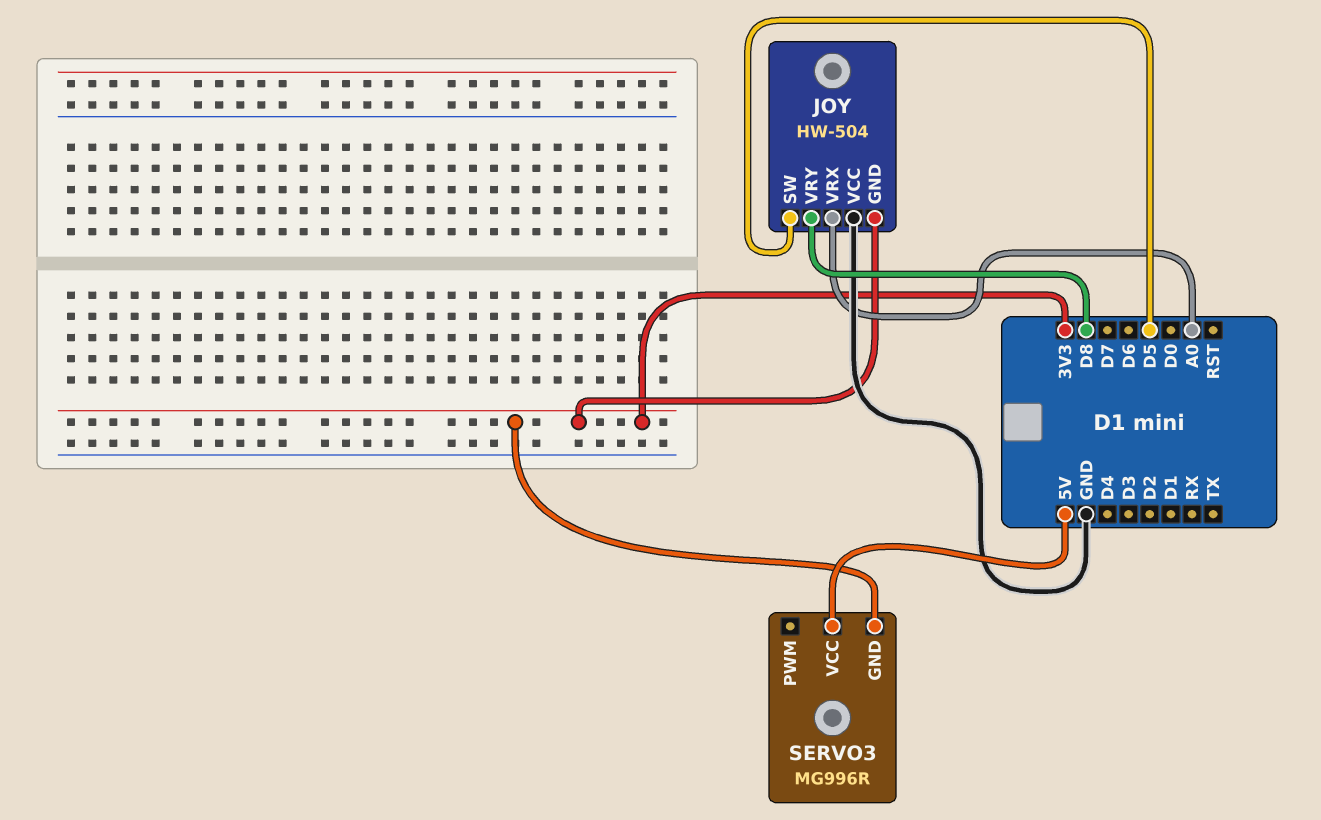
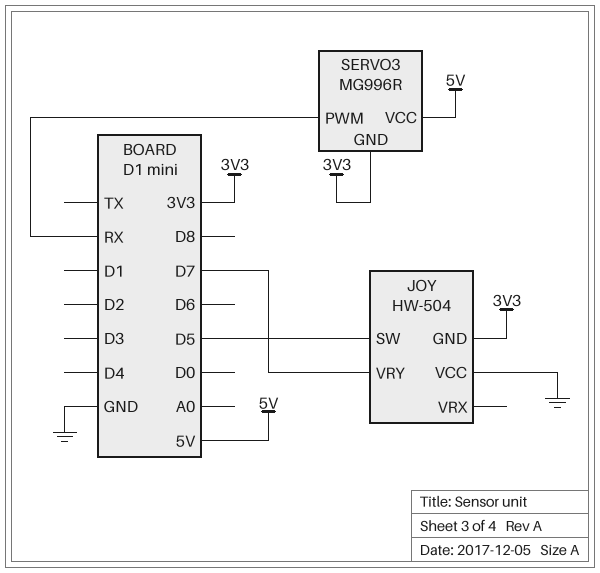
JOY pin VRX: A0 -> none
JOY pin VRY: D8 -> D7
SERVO3 pin PWM: none -> RX

